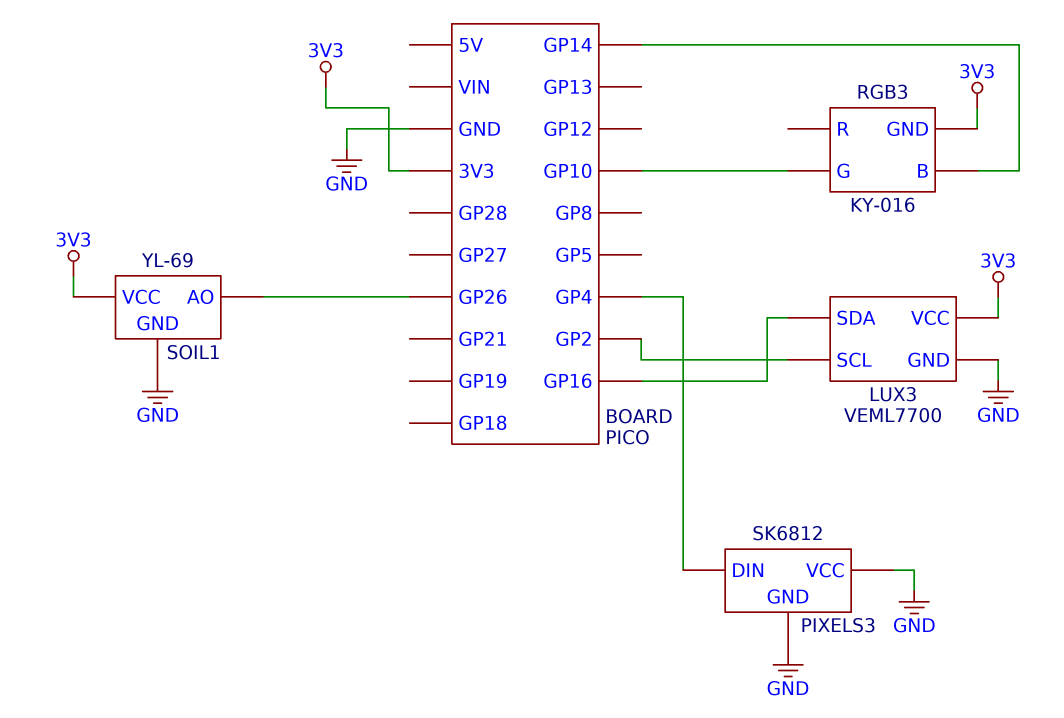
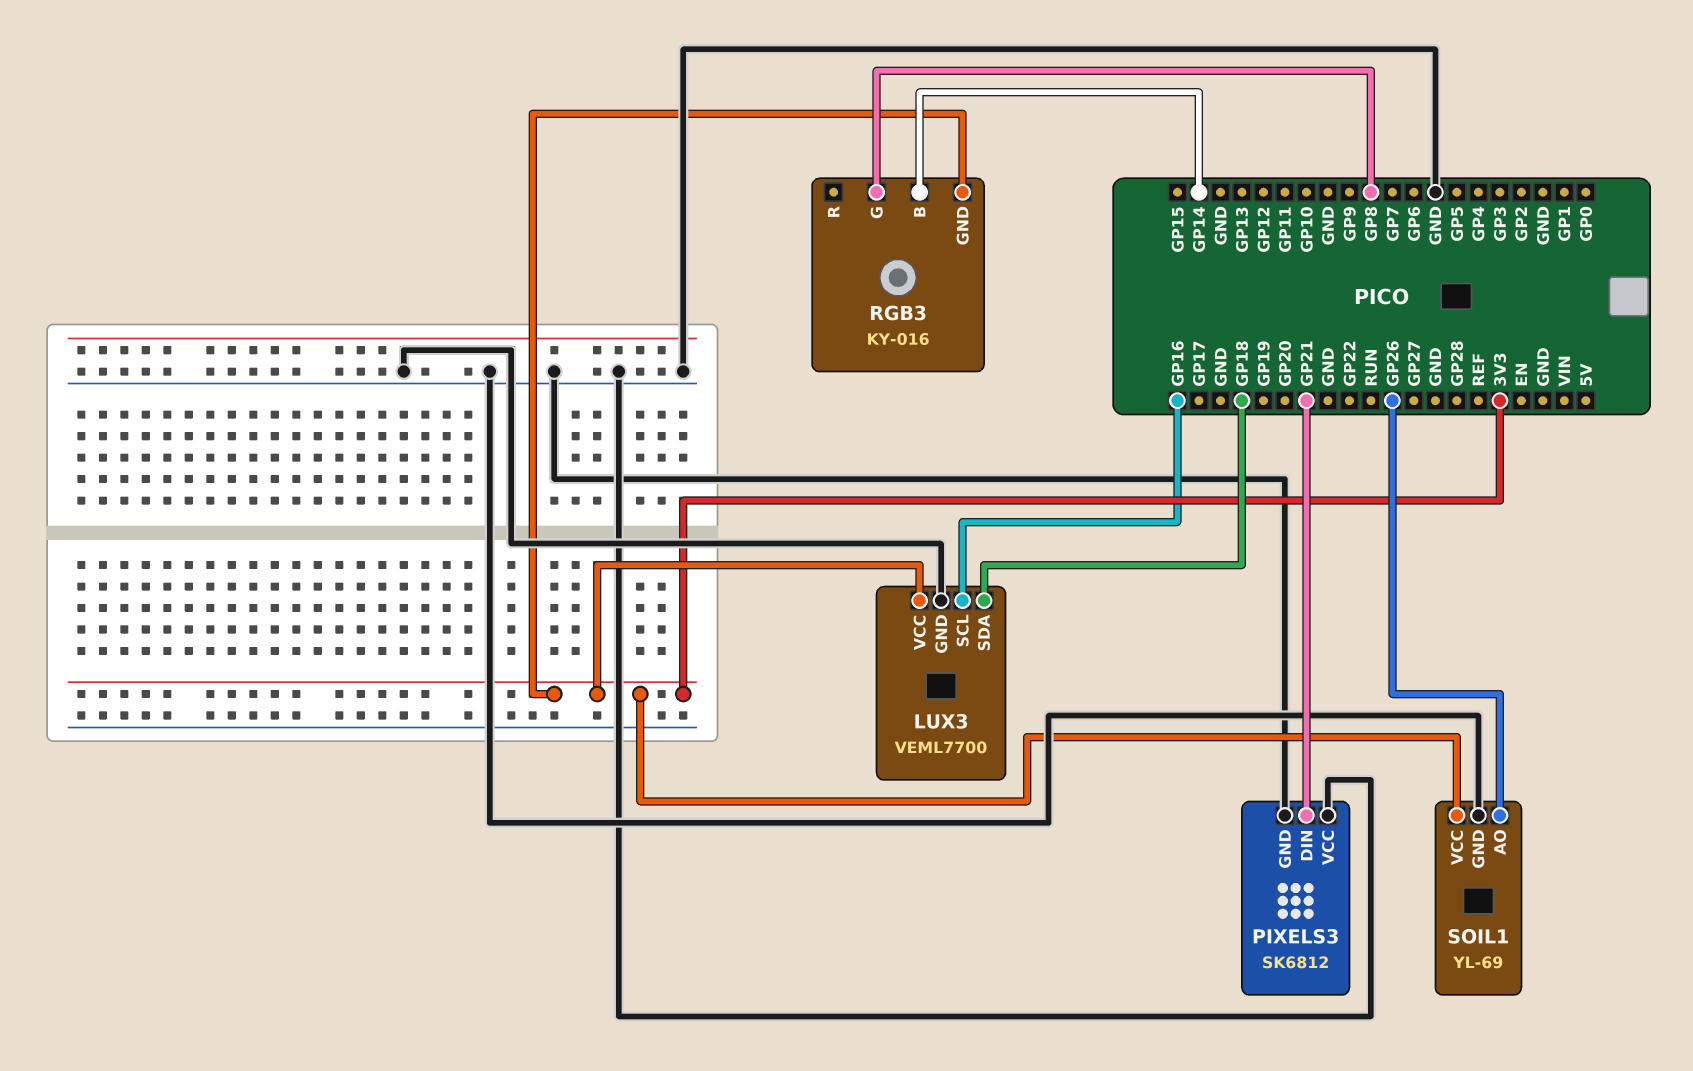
LUX3 pin SCL: GP2 -> GP16
LUX3 pin SDA: GP16 -> GP18
PIXELS3 pin DIN: GP4 -> GP21
RGB3 pin G: GP10 -> GP8

